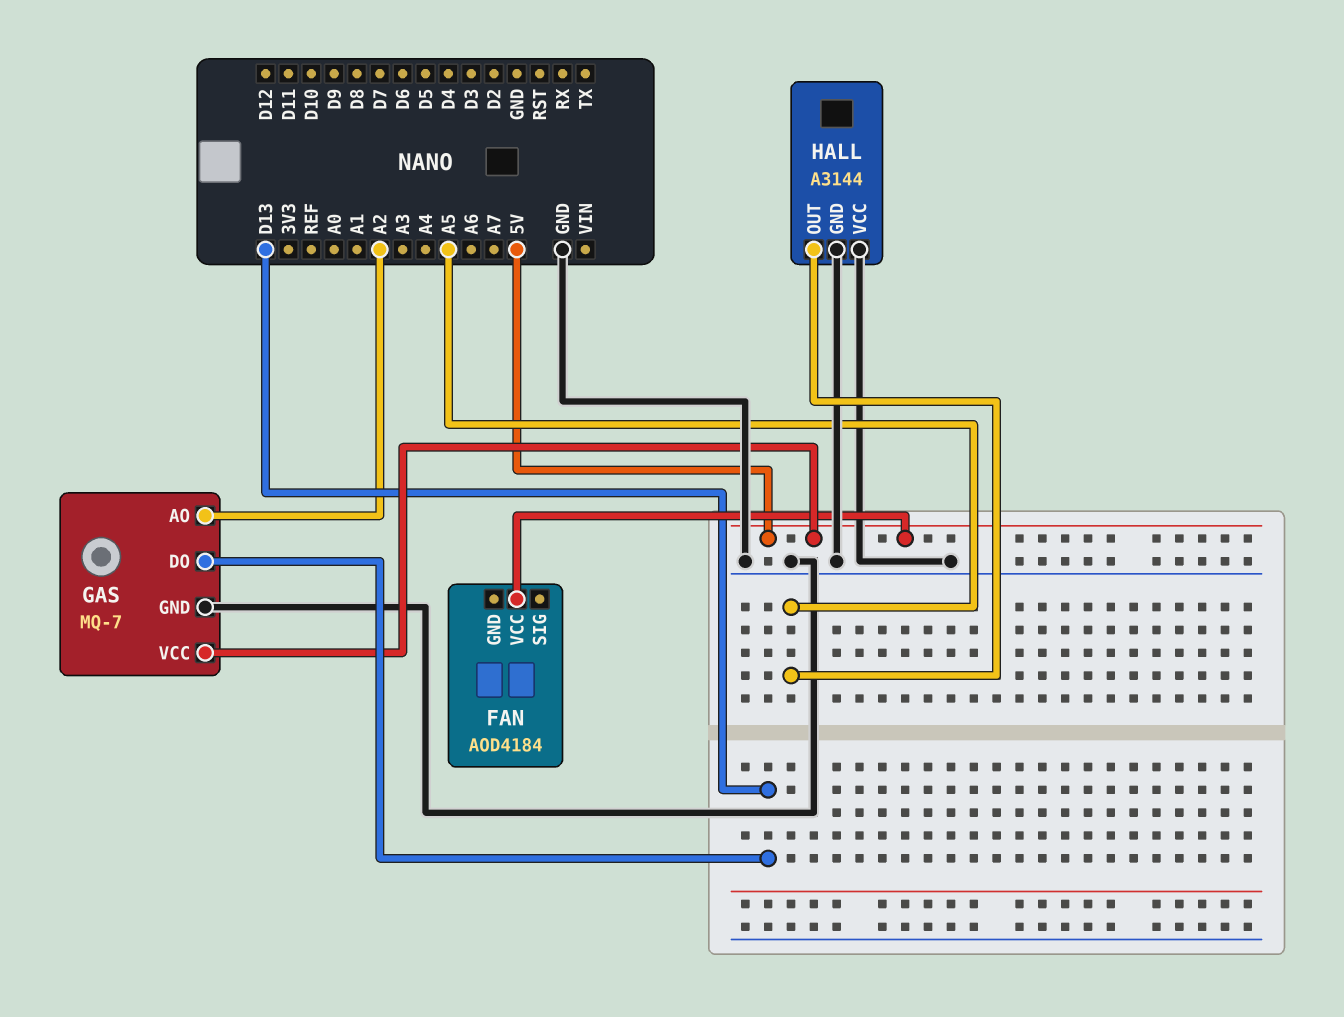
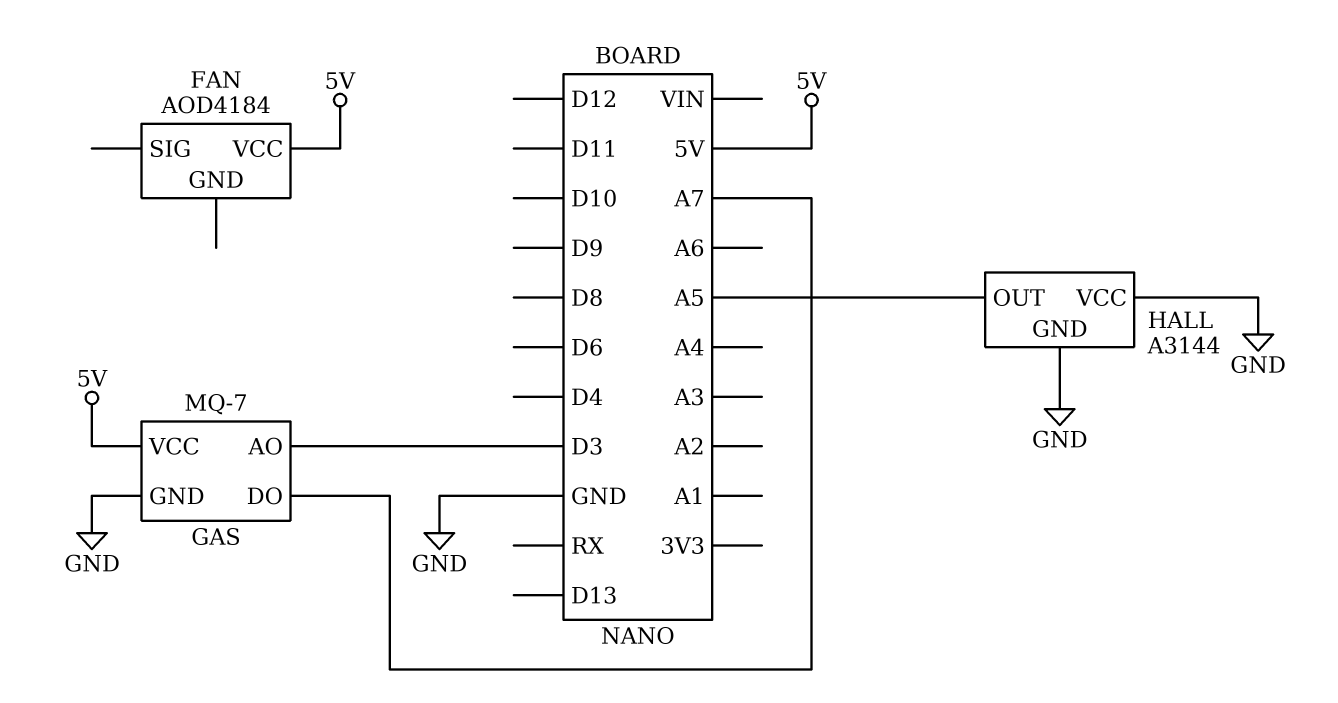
GAS pin AO: A2 -> D3
GAS pin DO: D13 -> A7

